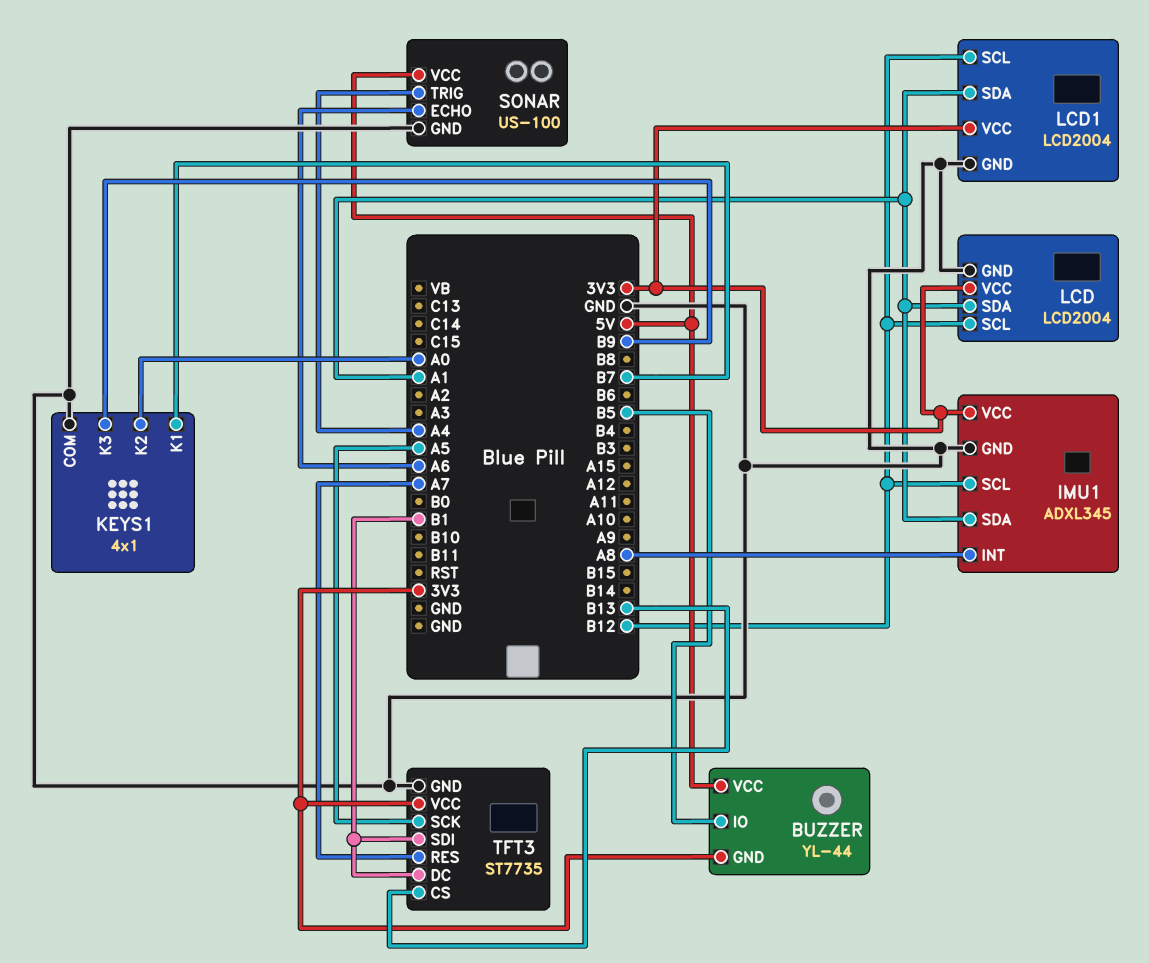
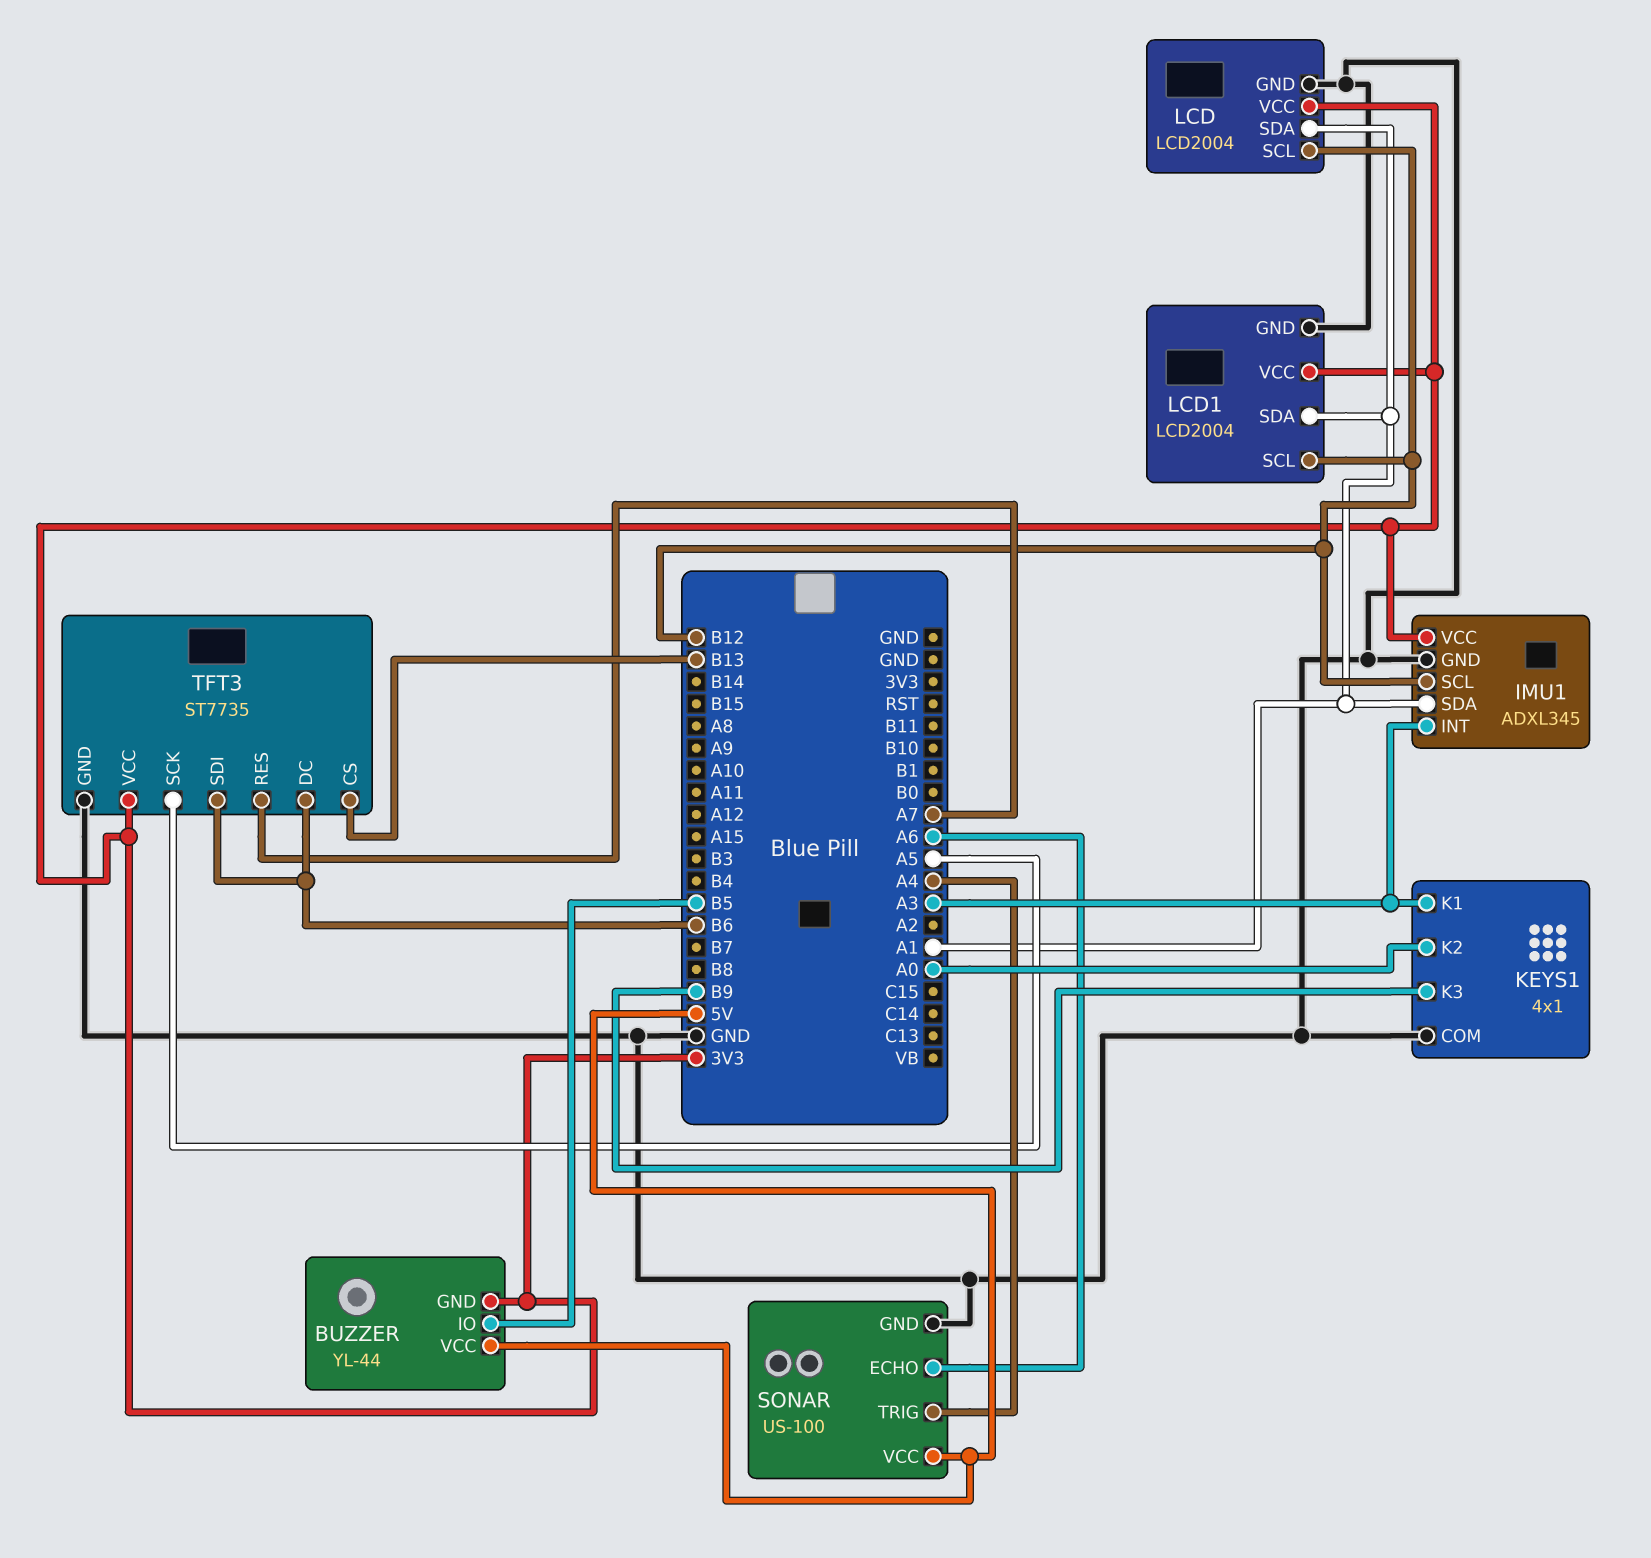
IMU1 pin INT: A8 -> A3
KEYS1 pin K1: B7 -> A3
TFT3 pin DC: B1 -> B6
TFT3 pin SDI: B1 -> B6

